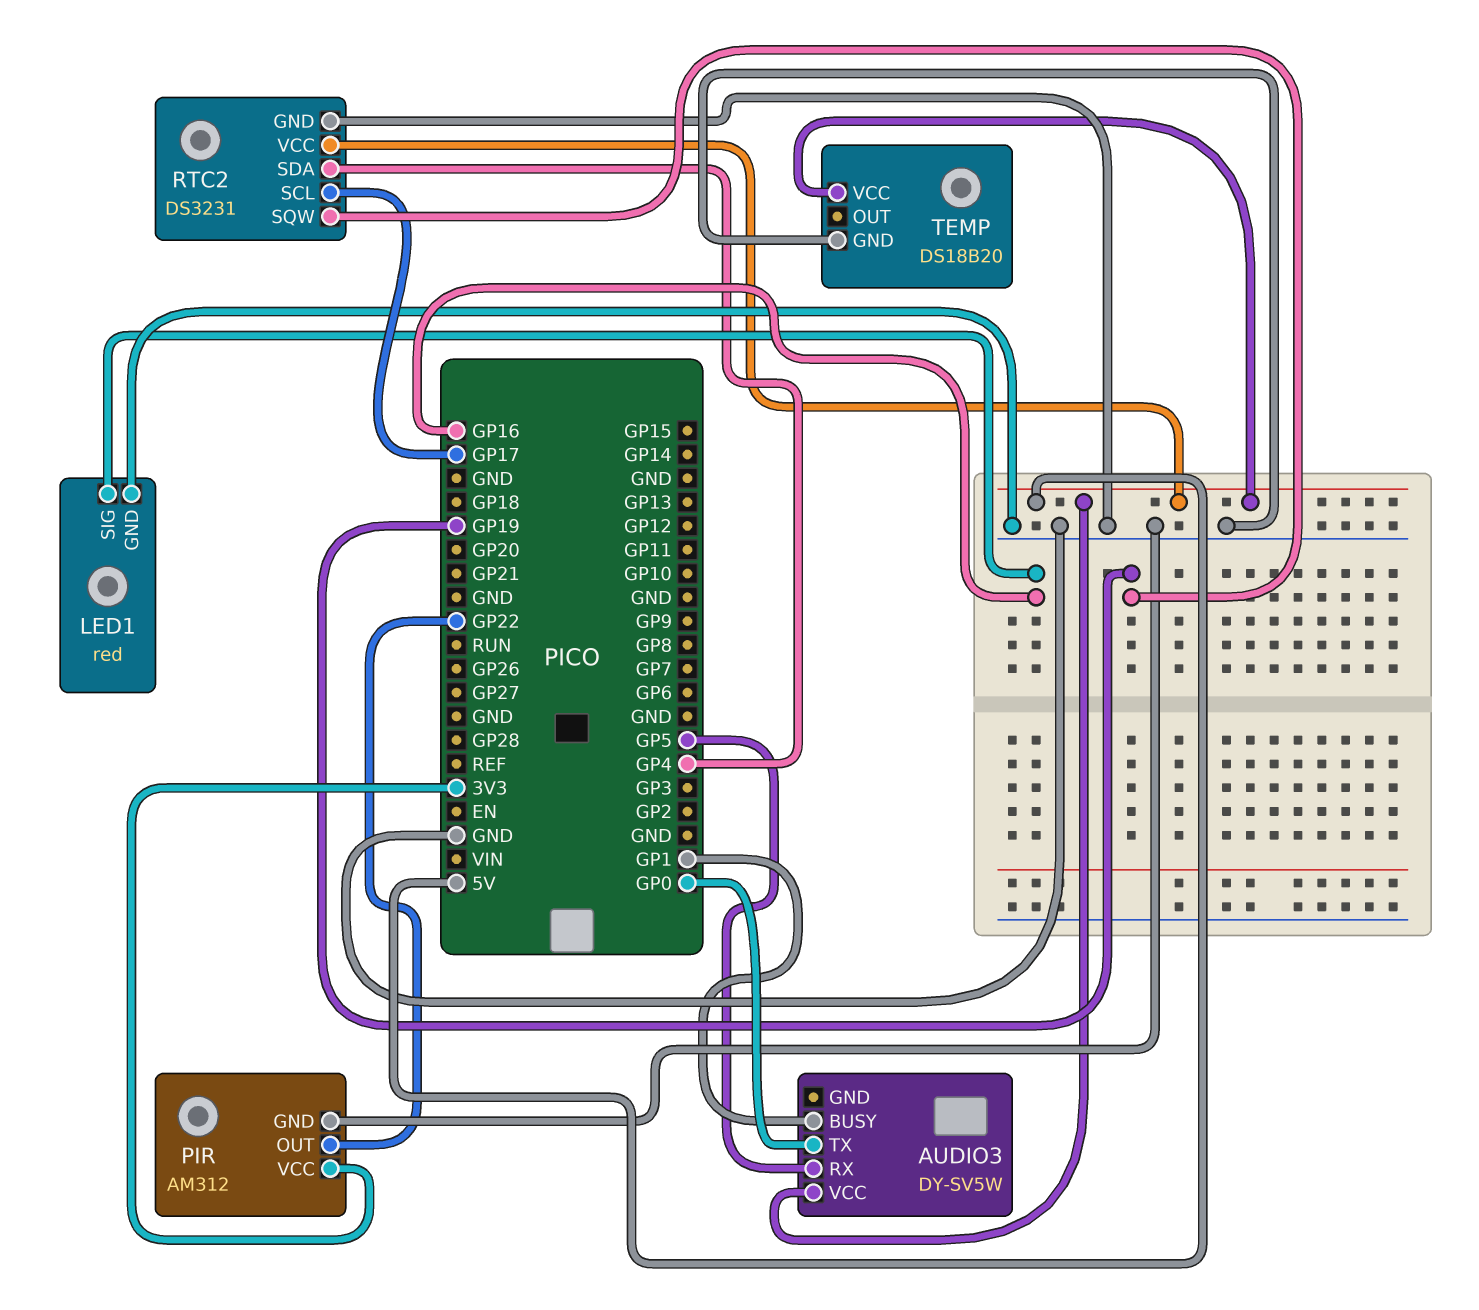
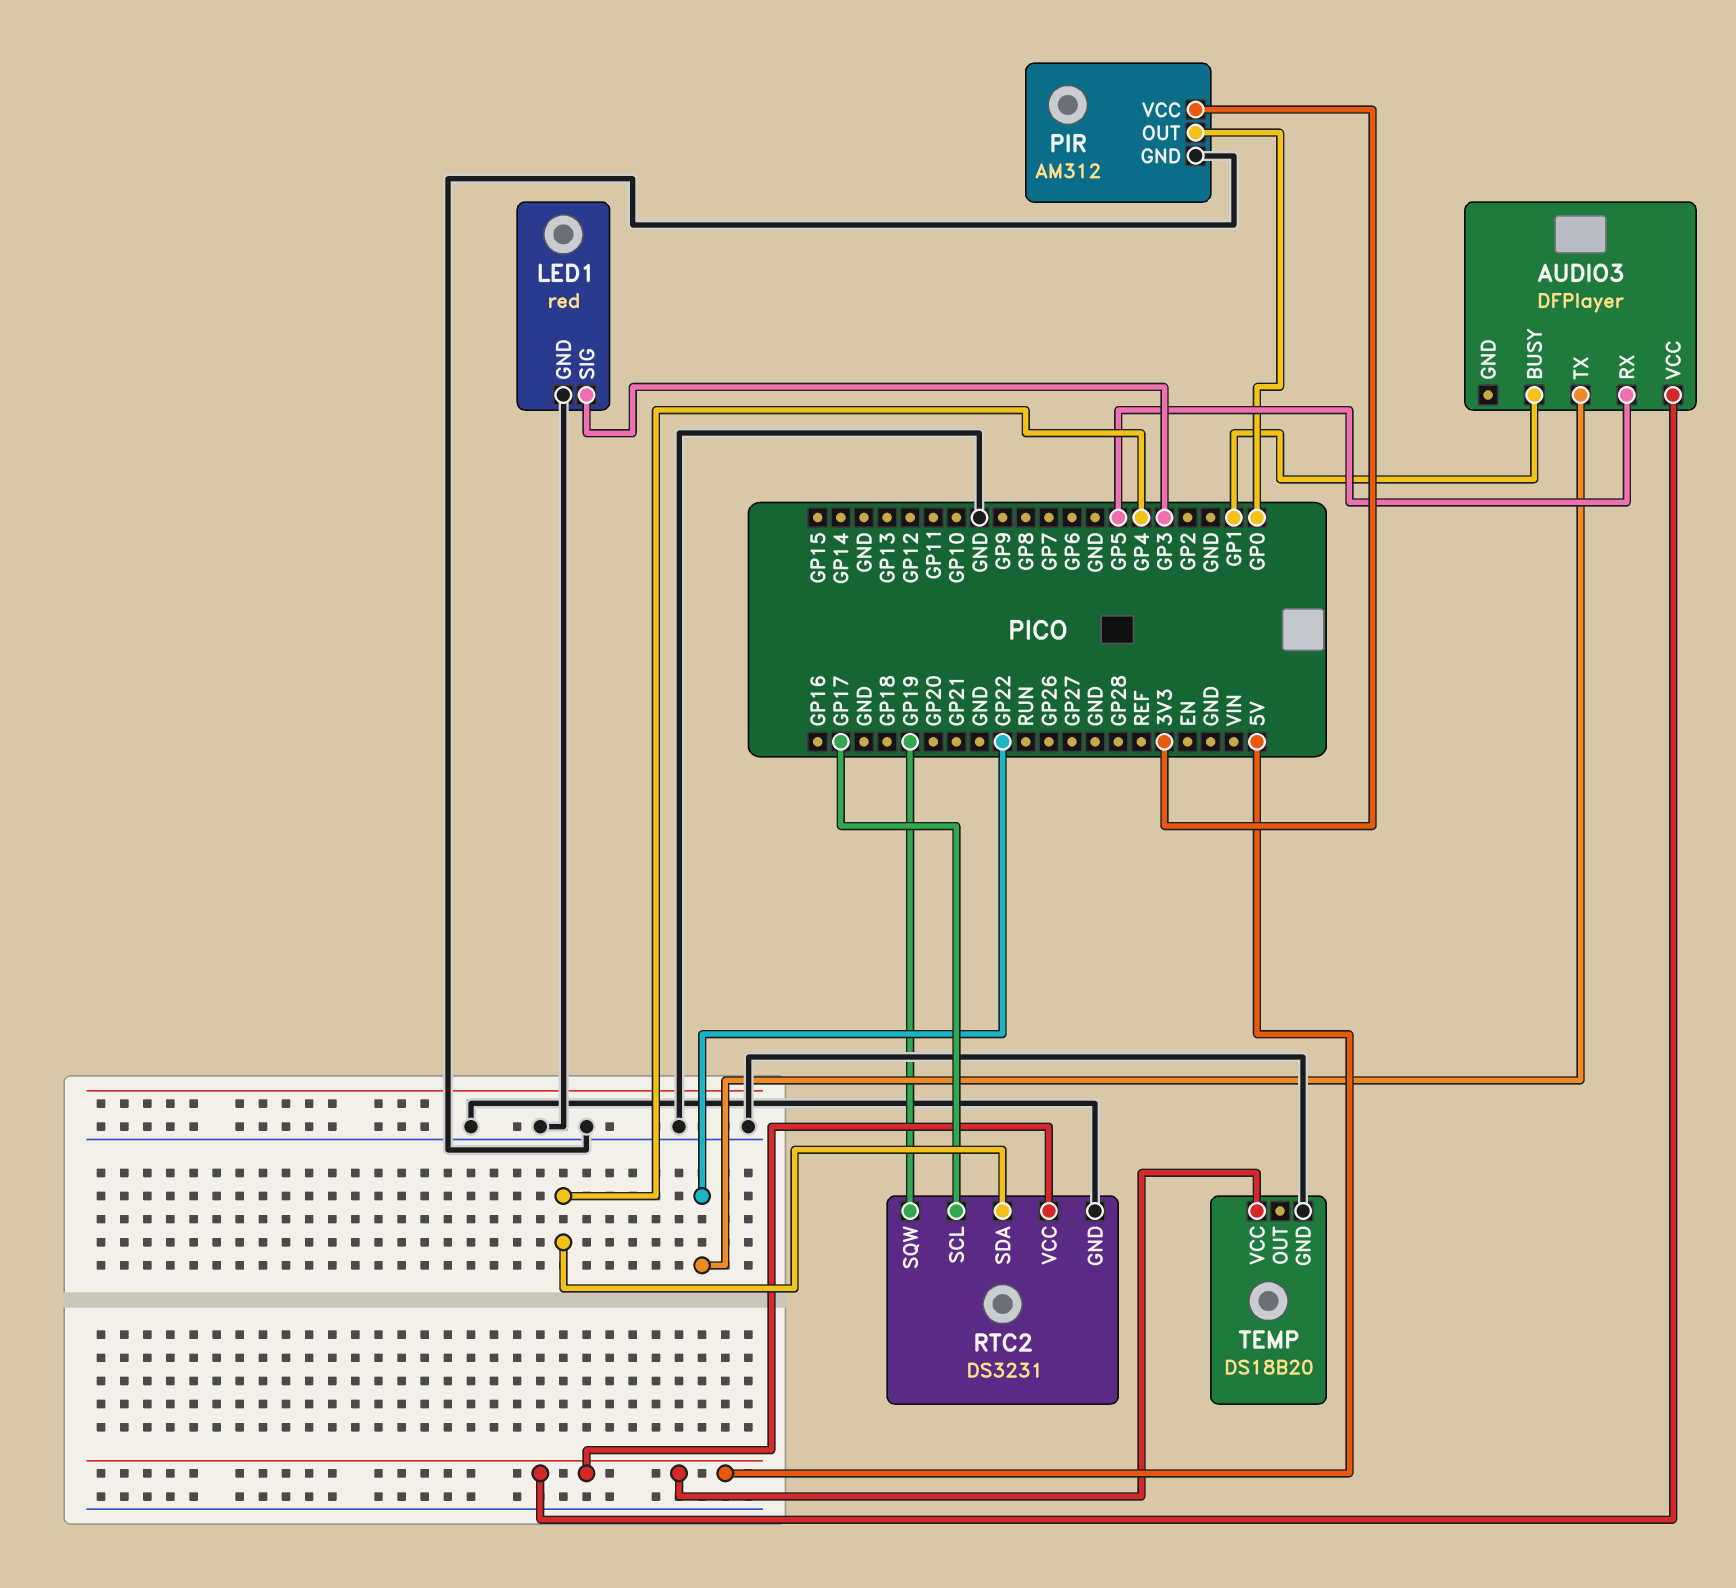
AUDIO3: DY-SV5W -> DFPlayer
AUDIO3 pin TX: GP0 -> GP22
LED1 pin SIG: GP16 -> GP3
PIR pin OUT: GP22 -> GP0

